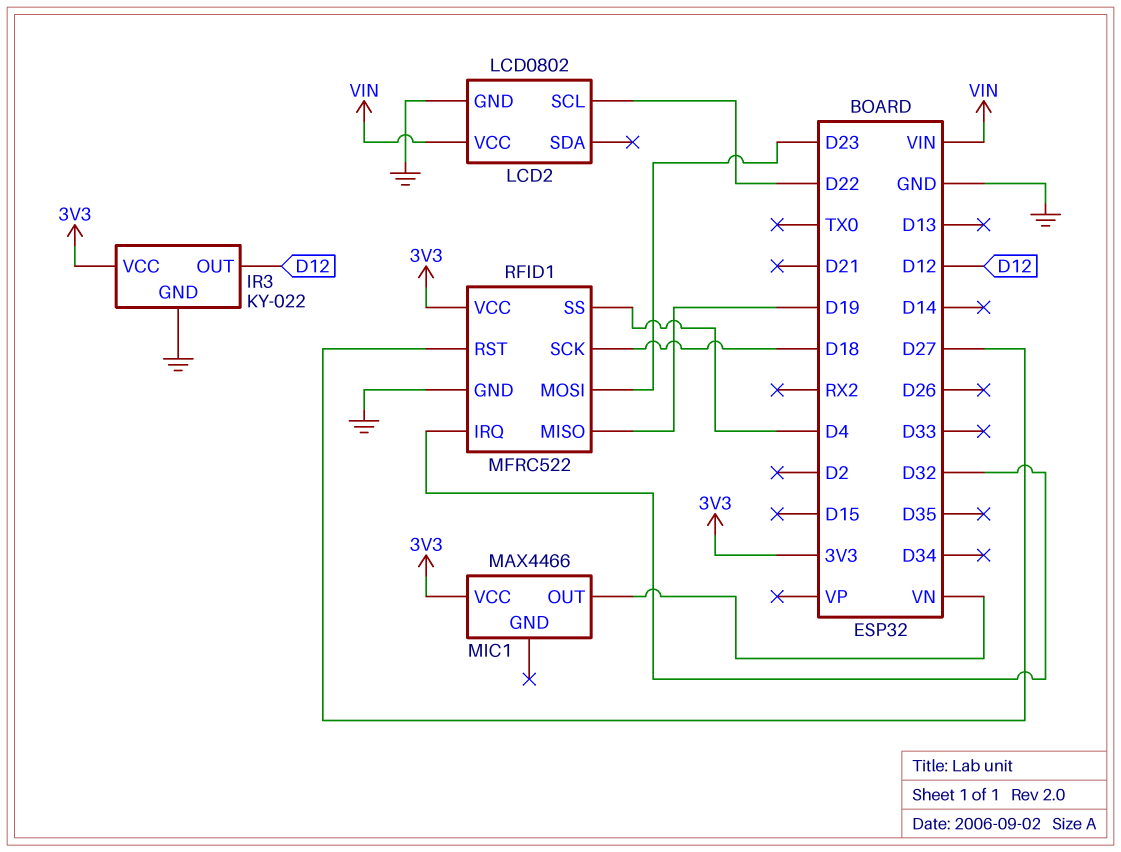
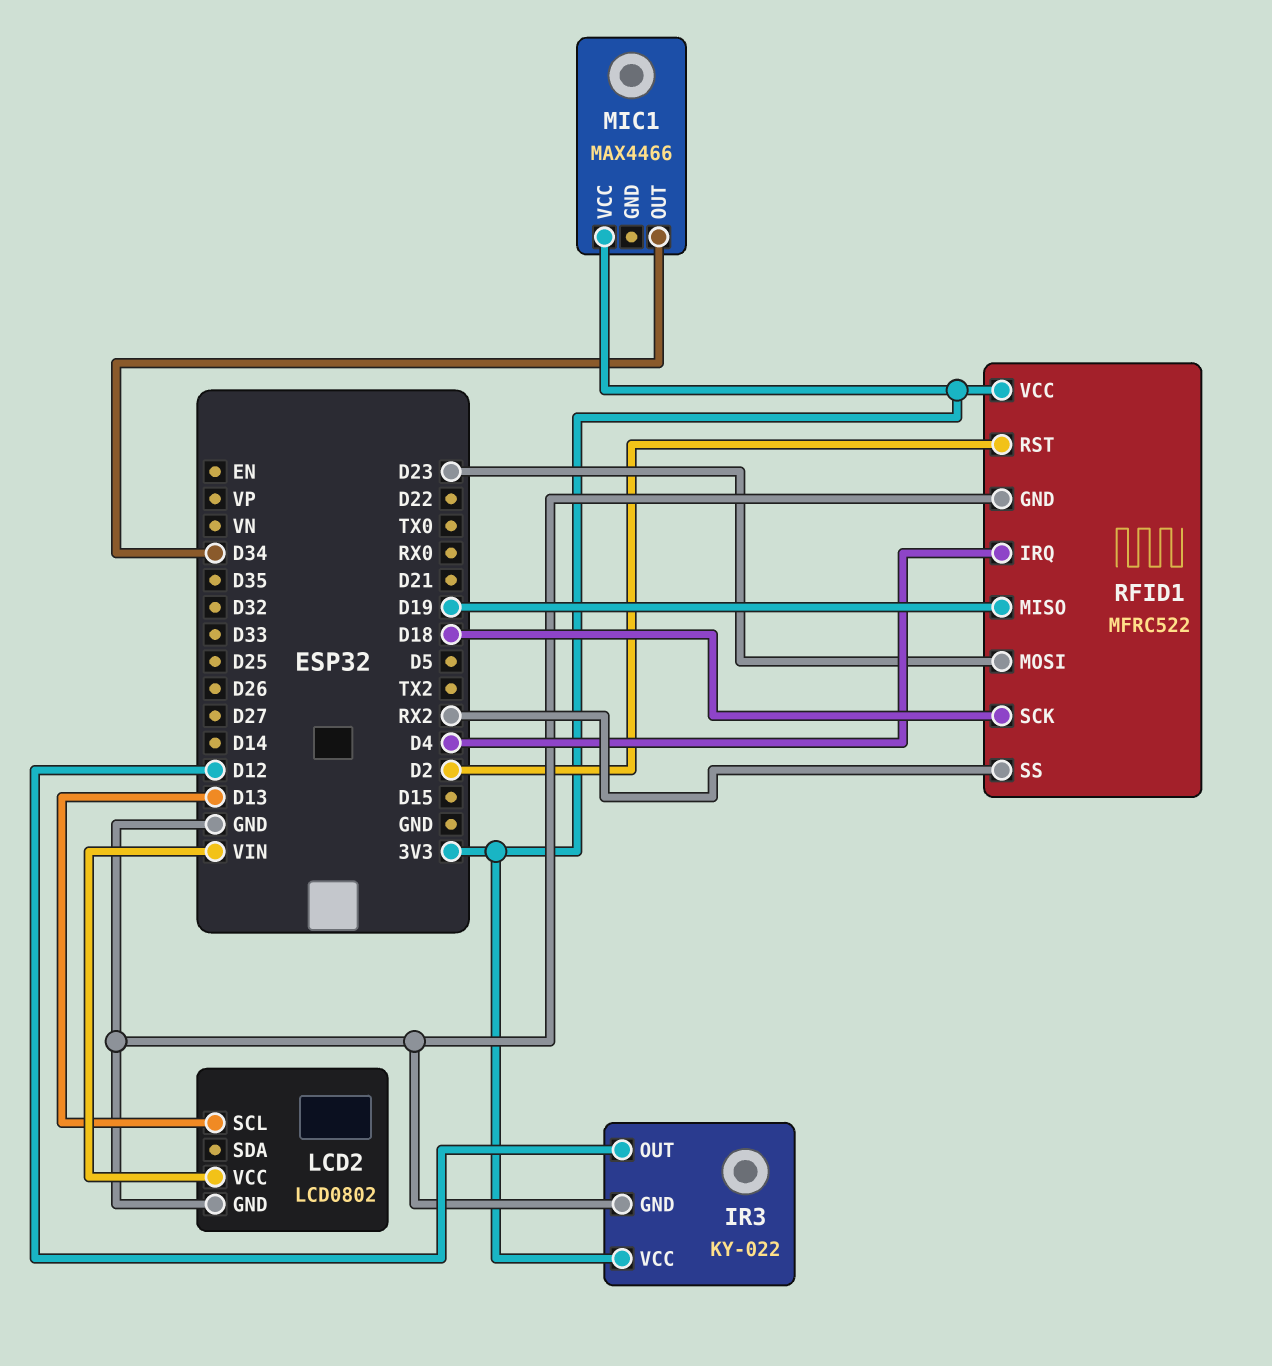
LCD2 pin SCL: D22 -> D13
MIC1 pin OUT: VN -> D34
RFID1 pin IRQ: D32 -> D4
RFID1 pin RST: D27 -> D2
RFID1 pin SS: D4 -> RX2

